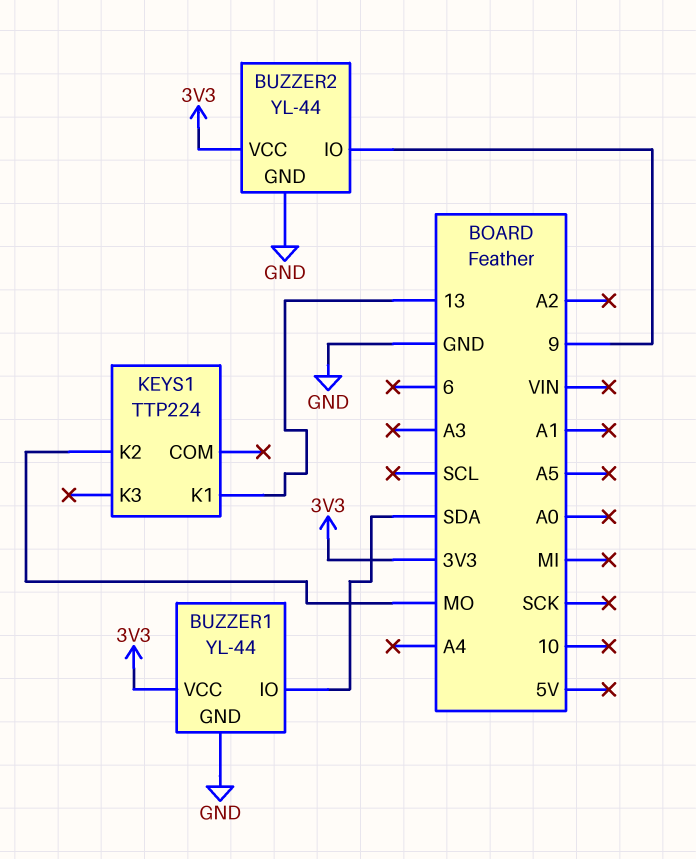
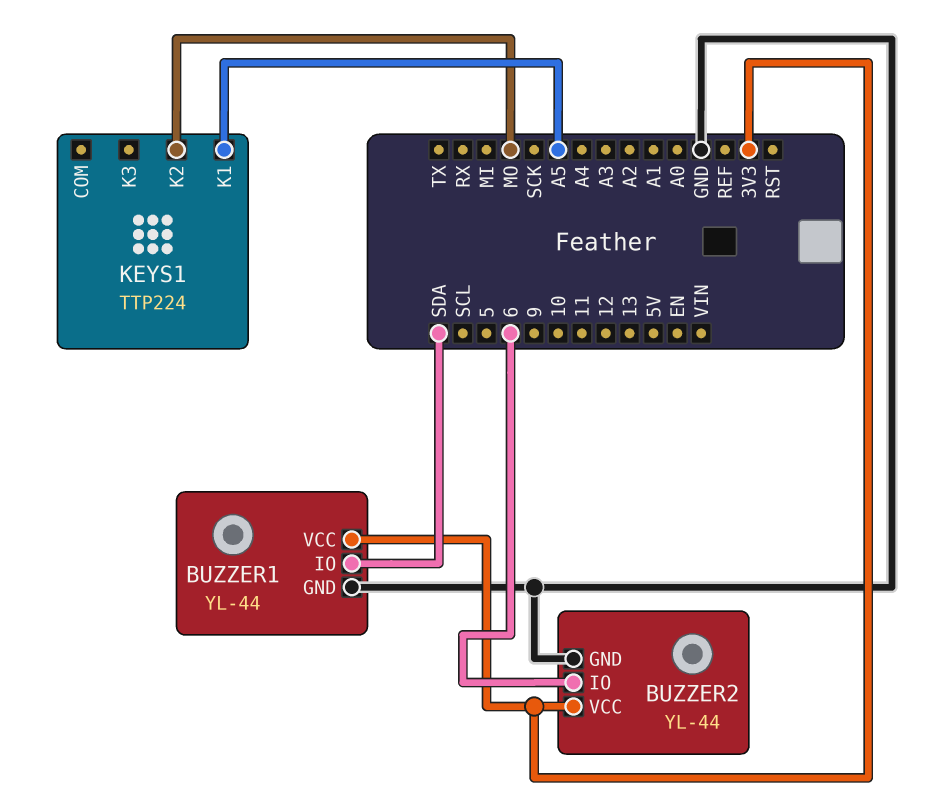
BUZZER2 pin IO: 9 -> 6
KEYS1 pin K1: 13 -> A5

